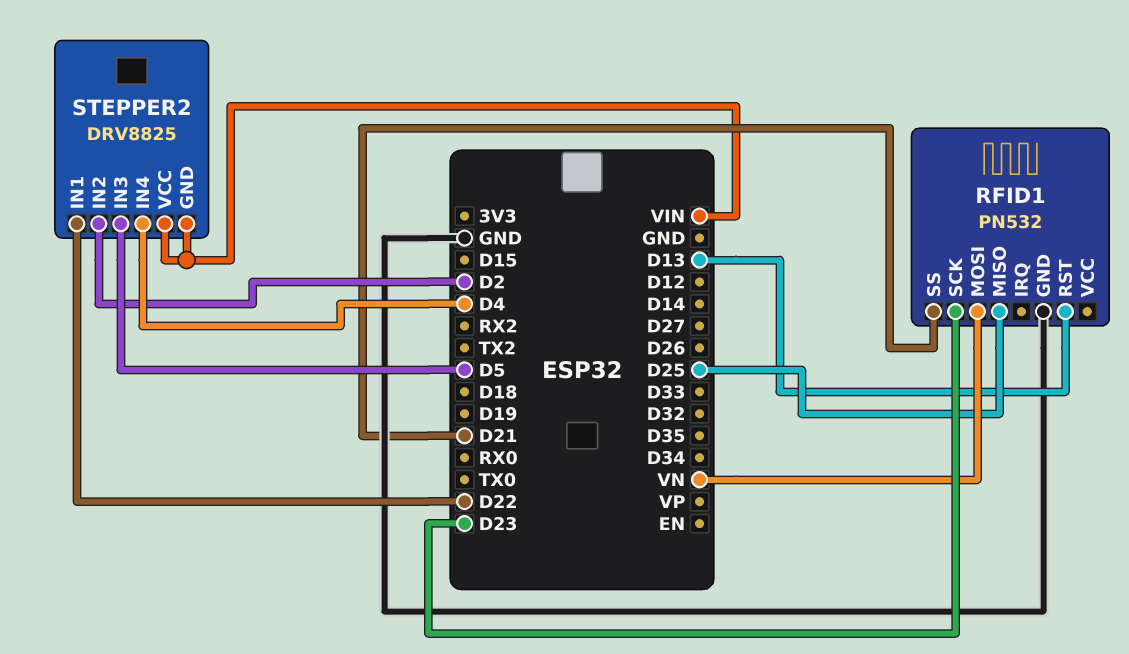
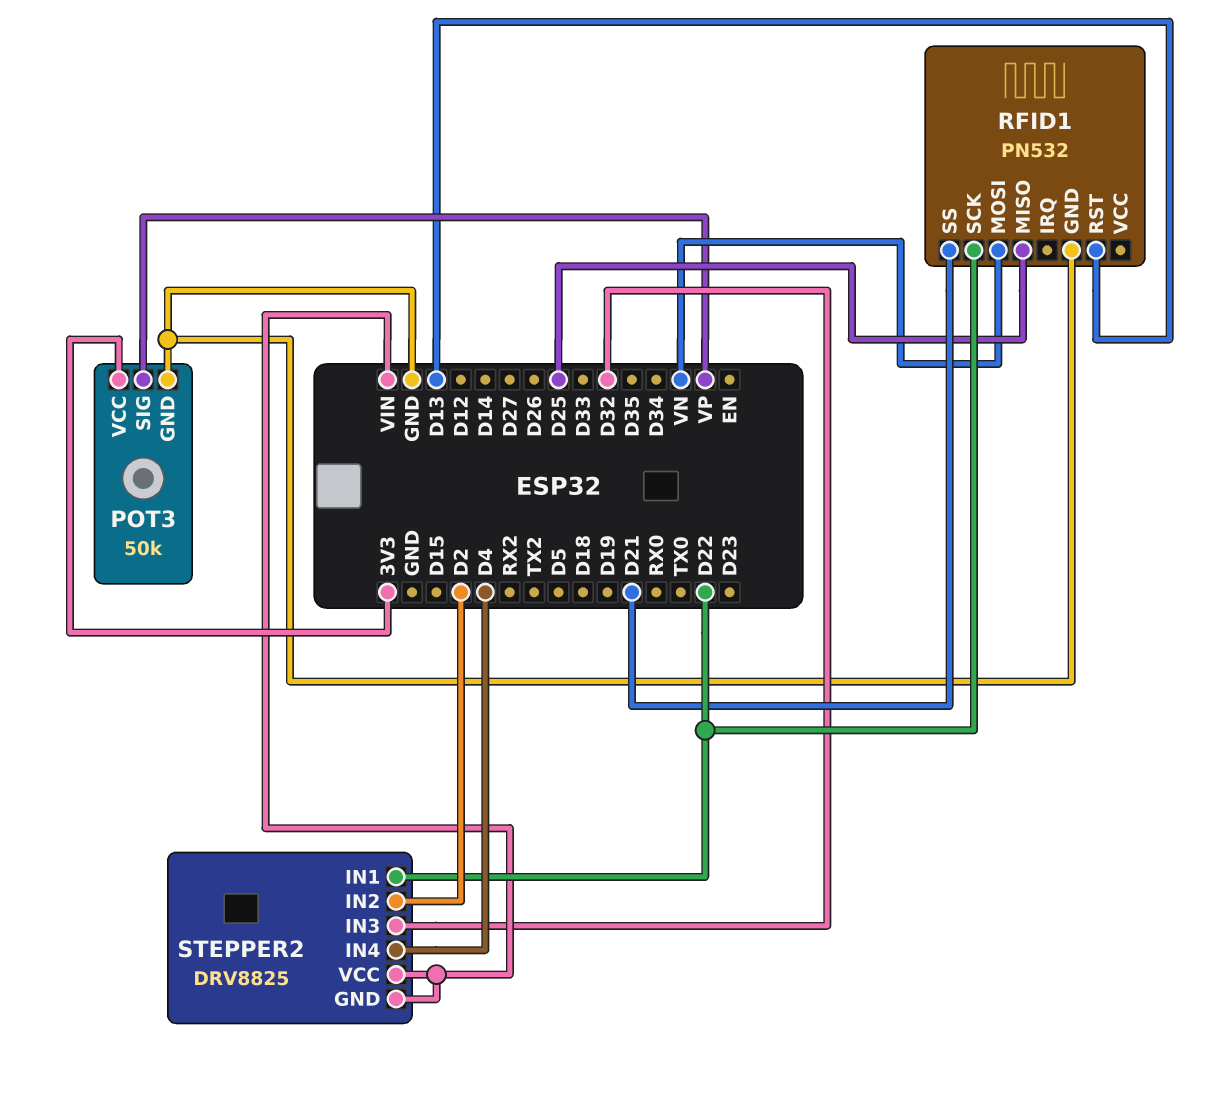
POT3: none -> 50k
POT3 pin GND: none -> GND
POT3 pin SIG: none -> VP
POT3 pin VCC: none -> 3V3
RFID1 pin SCK: D23 -> D22
STEPPER2 pin IN3: D5 -> D32

